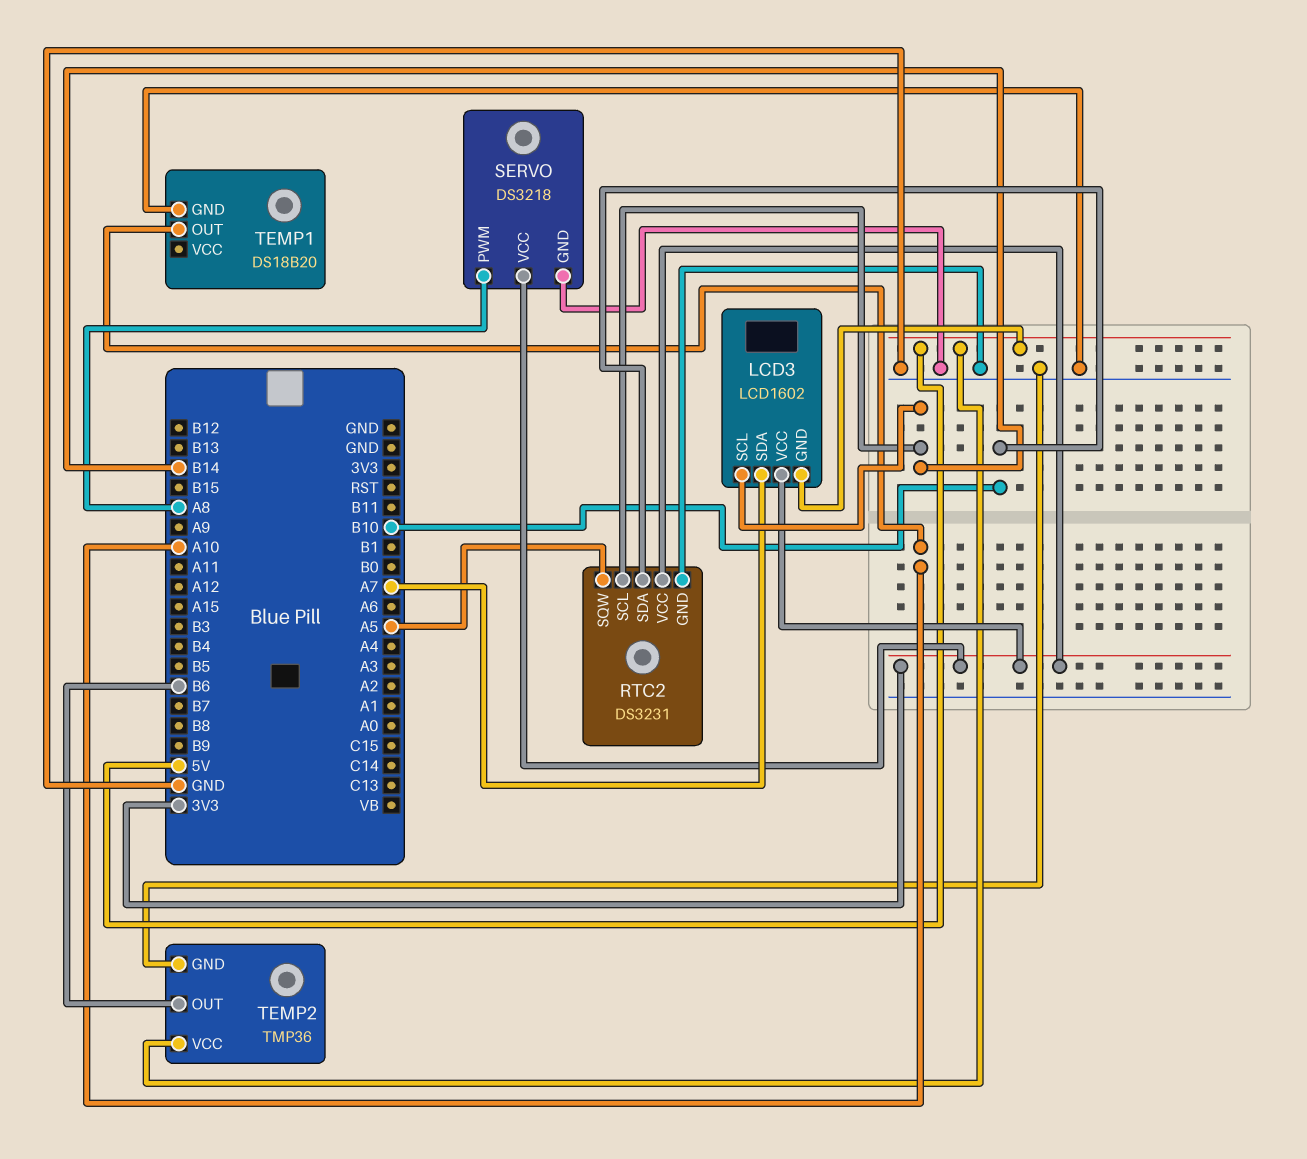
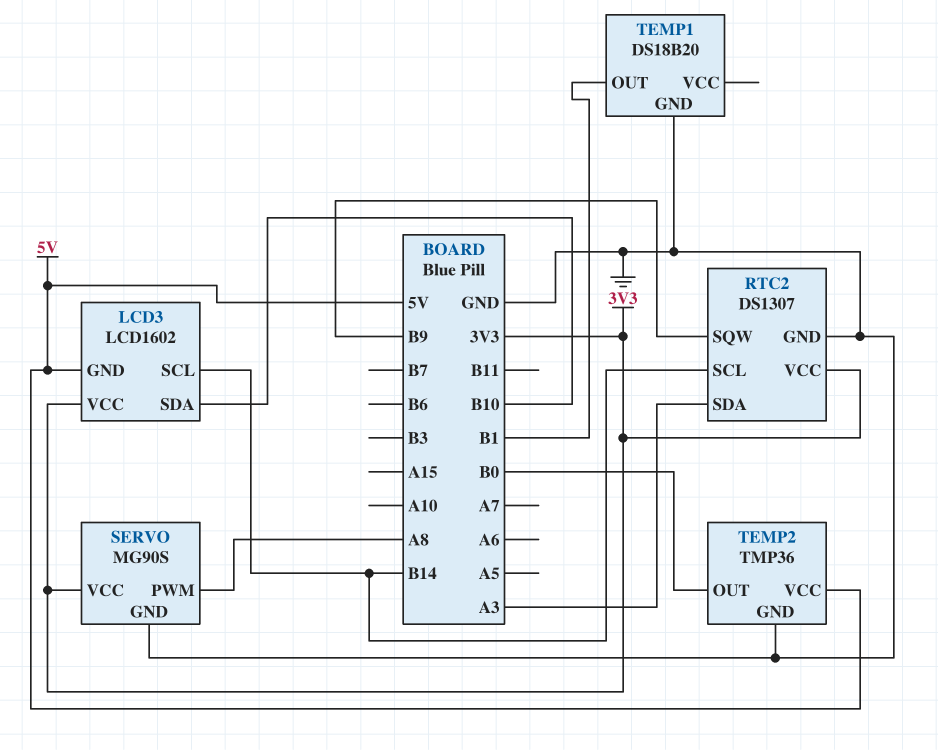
LCD3 pin SDA: A7 -> B10
RTC2: DS3231 -> DS1307
RTC2 pin SDA: B10 -> A3
RTC2 pin SQW: A5 -> B9
SERVO: DS3218 -> MG90S
TEMP1 pin OUT: A10 -> B1
TEMP2 pin OUT: B6 -> B0

